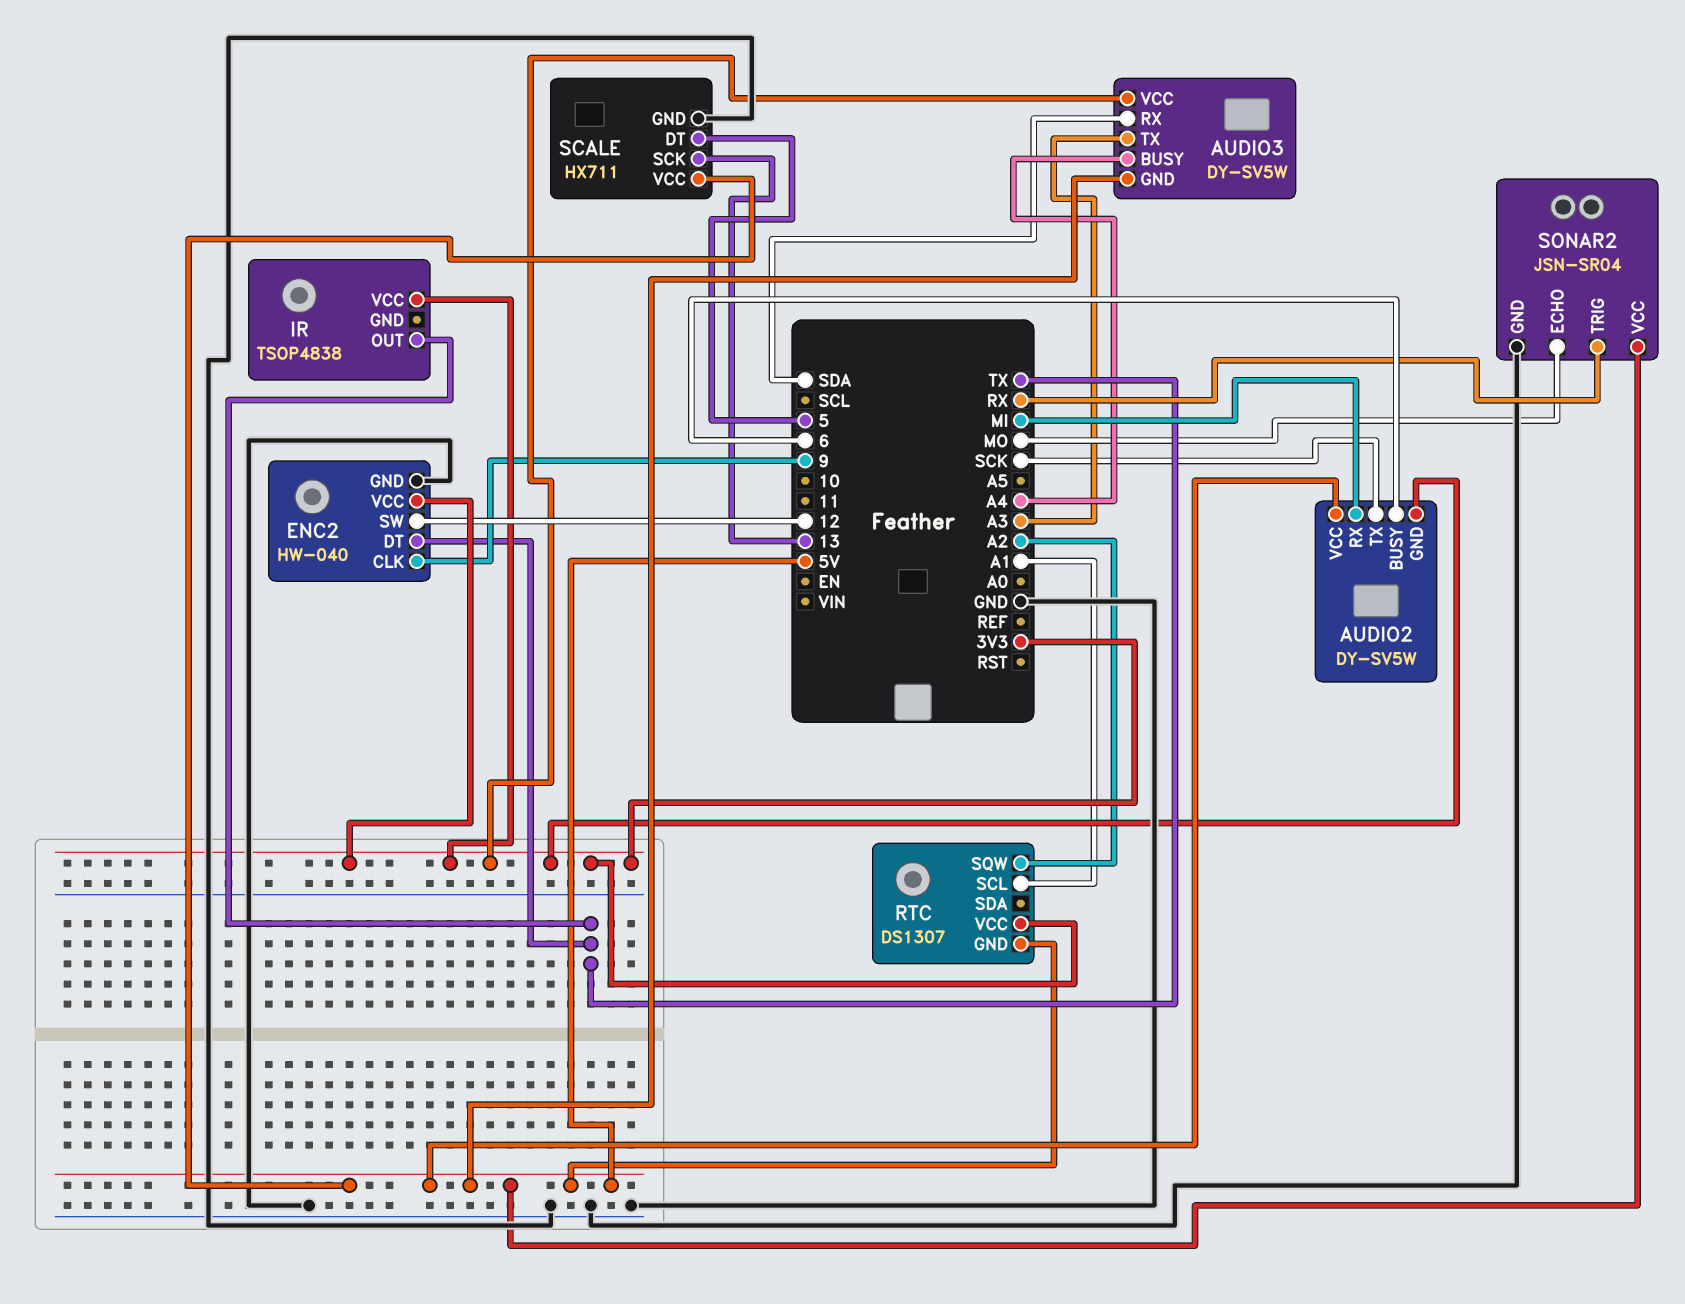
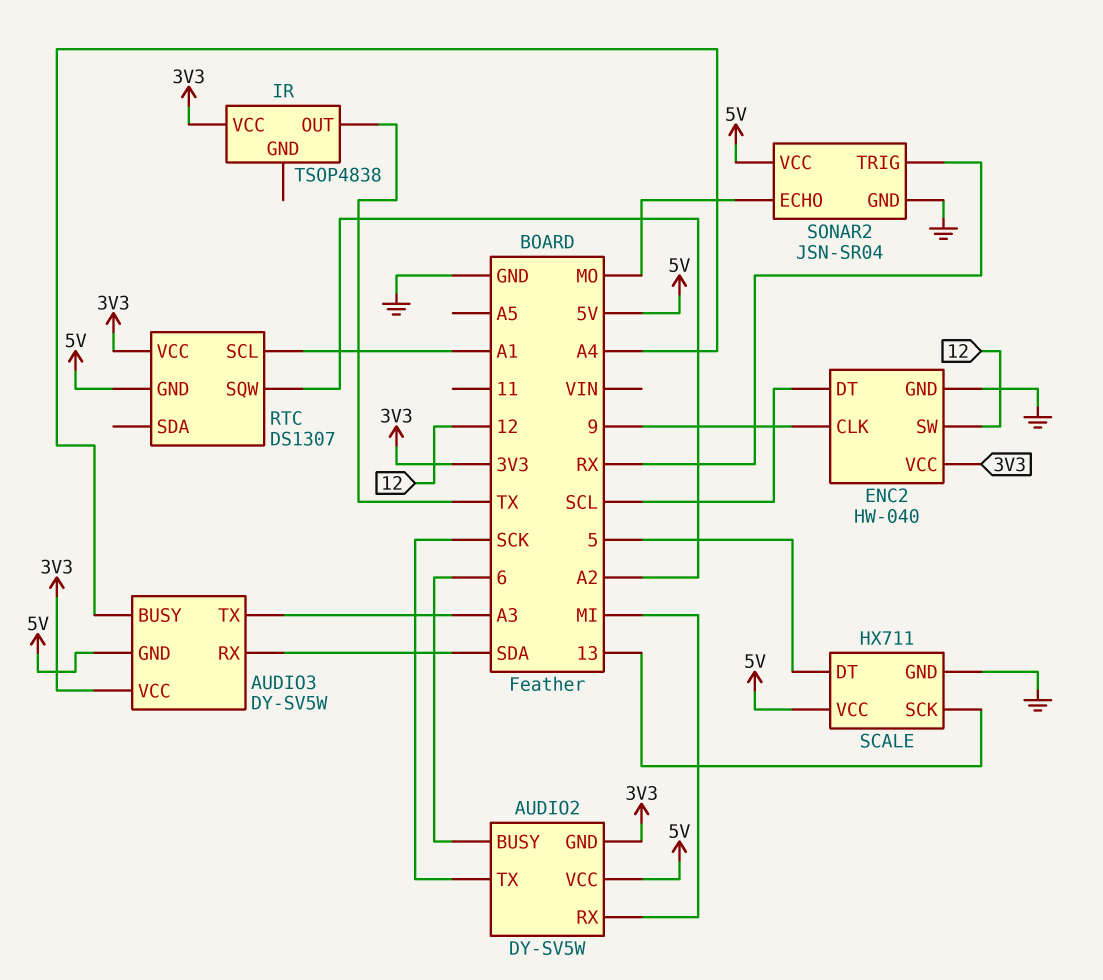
ENC2 pin DT: TX -> SCL

